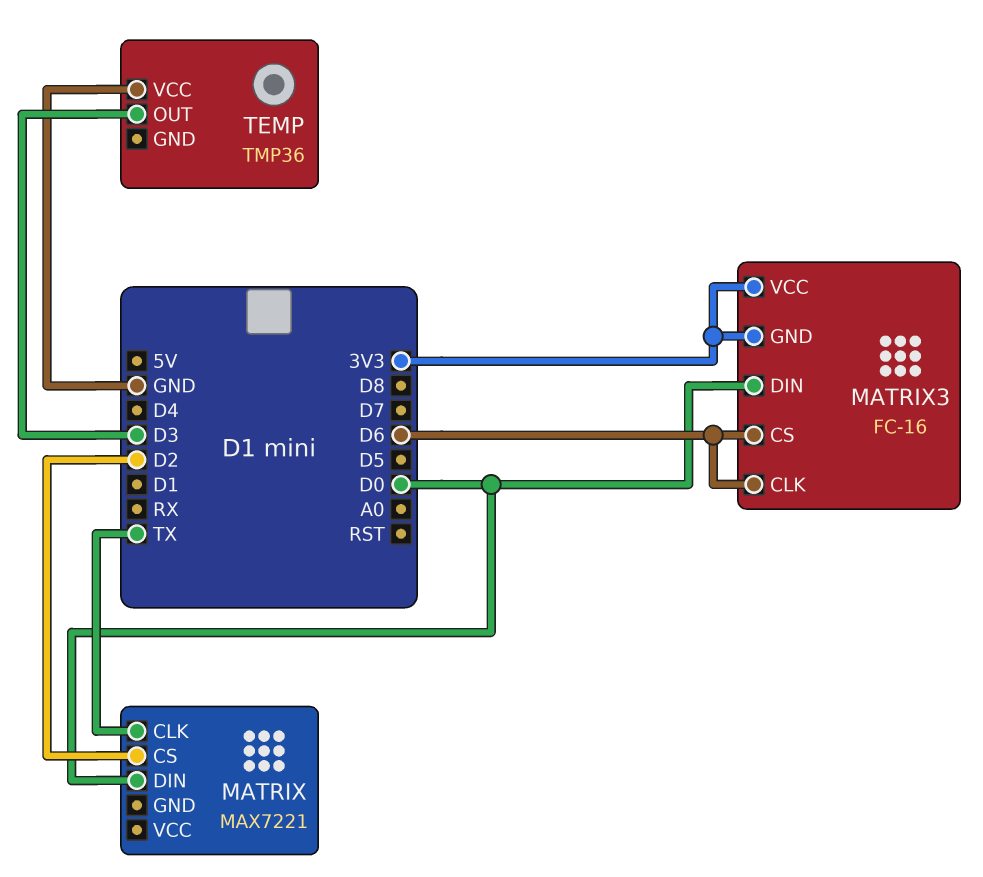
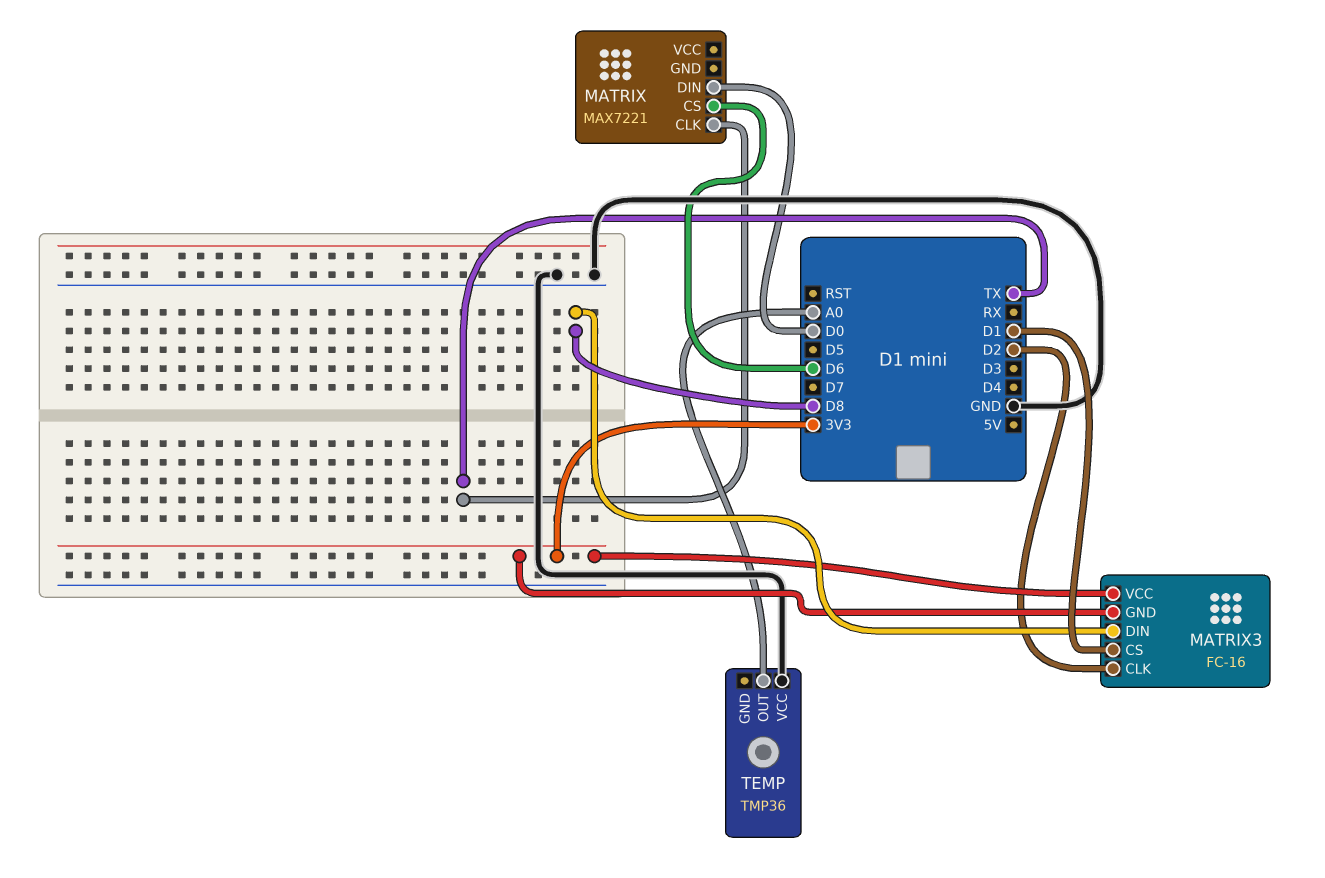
MATRIX pin CS: D2 -> D6
MATRIX3 pin CLK: D6 -> D2
MATRIX3 pin CS: D6 -> D1
MATRIX3 pin DIN: D0 -> D8
TEMP pin OUT: D3 -> A0

